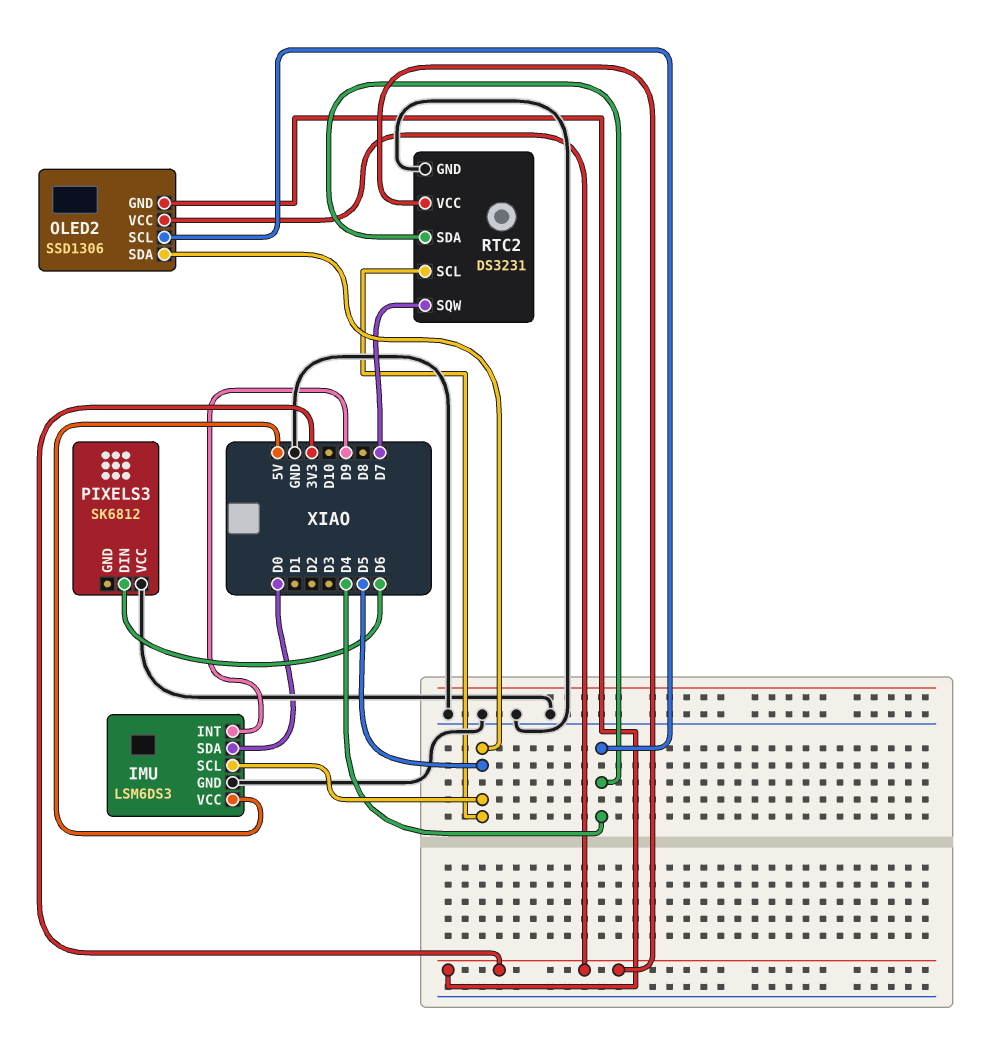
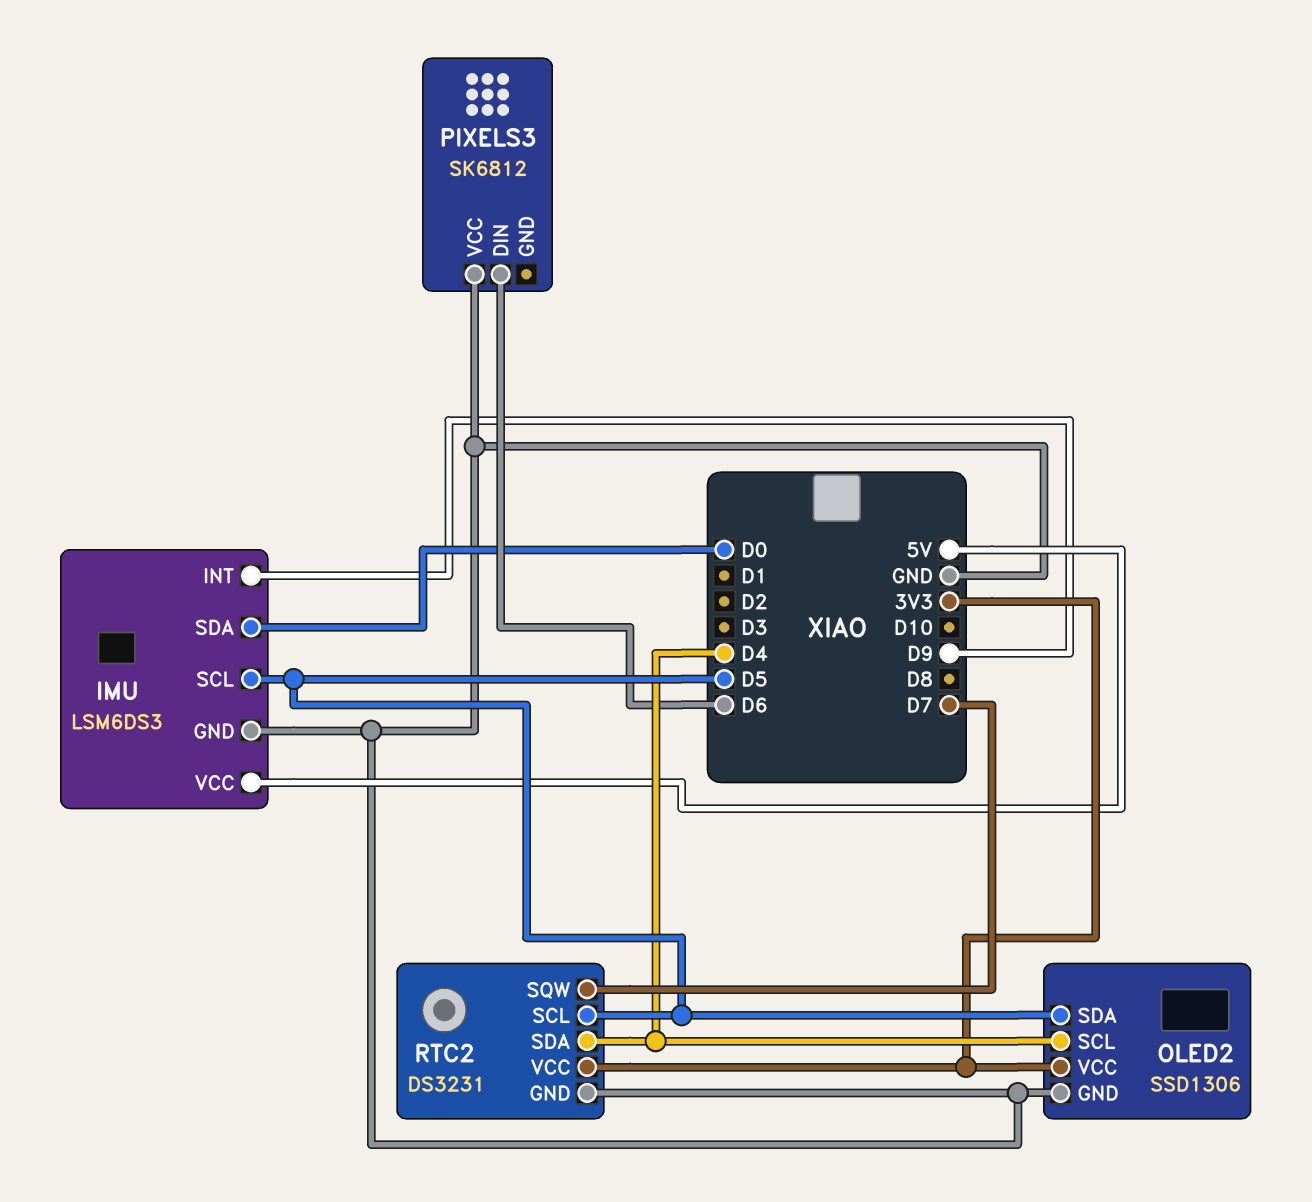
OLED2 pin GND: 3V3 -> GND

